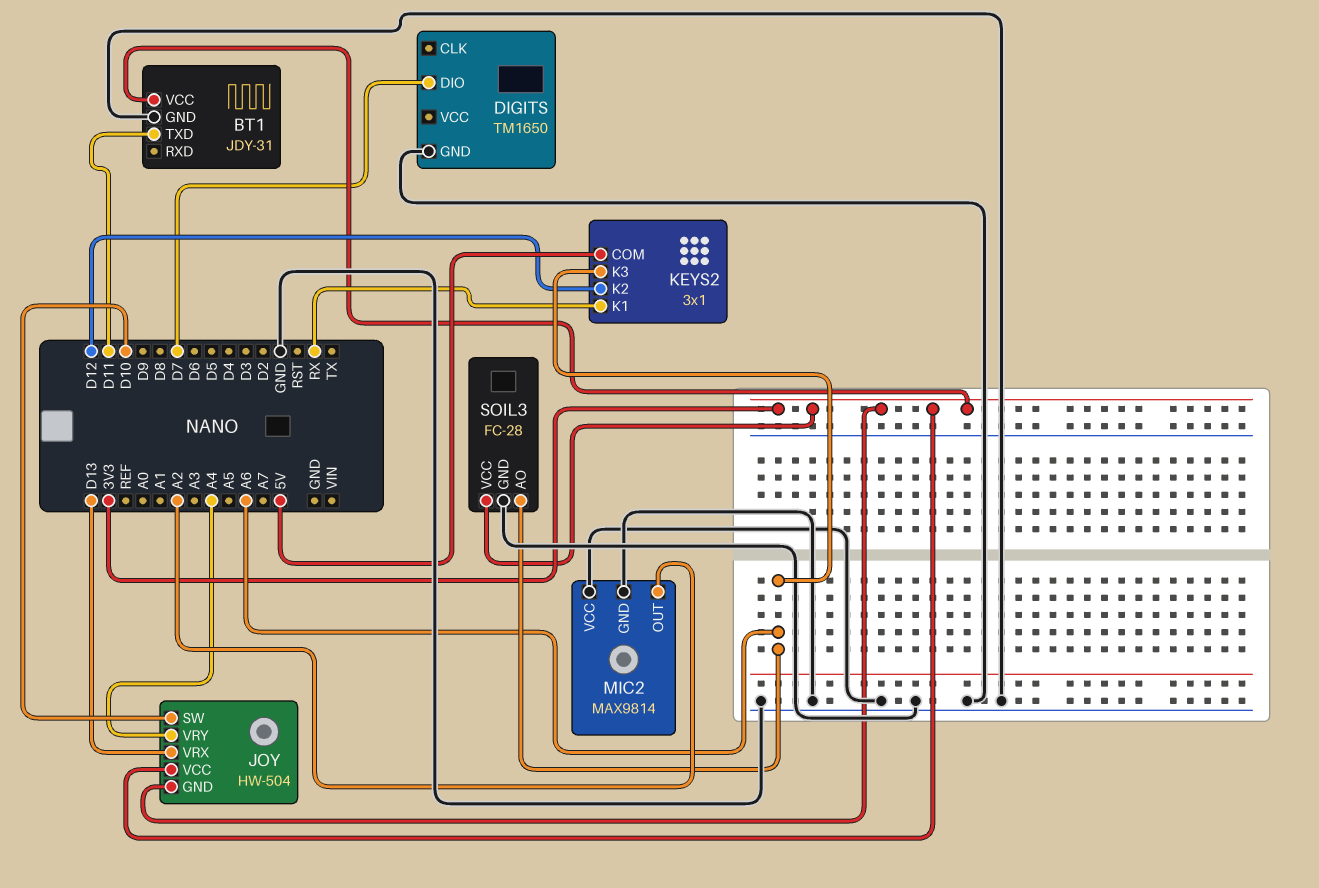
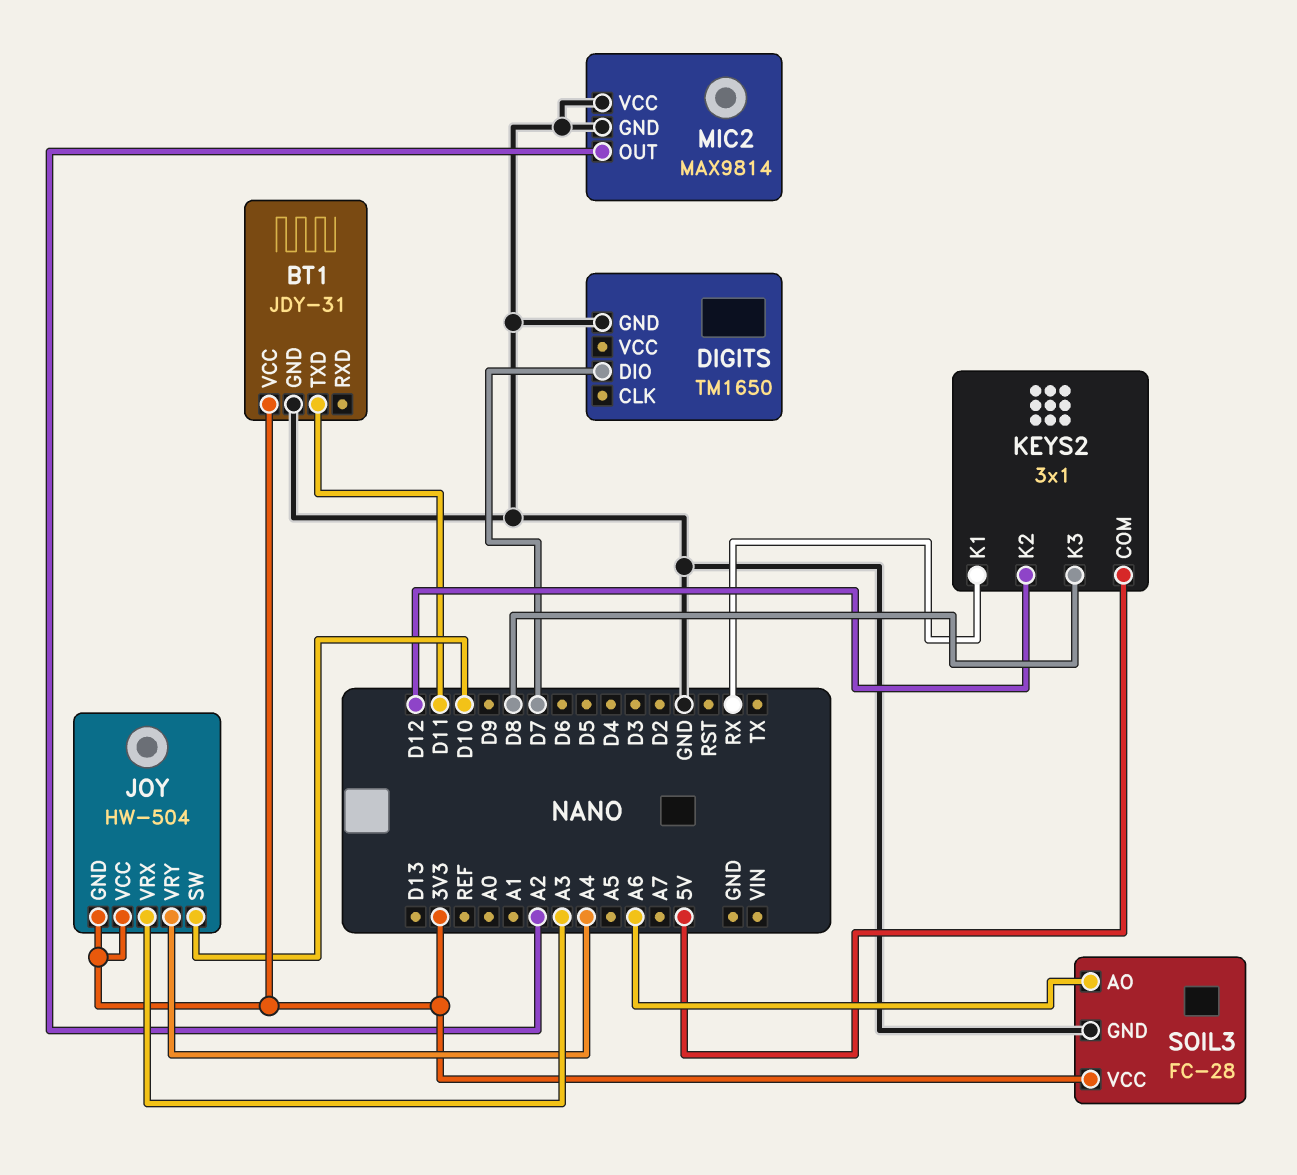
JOY pin VRX: D13 -> A3
KEYS2 pin K3: A6 -> D8

